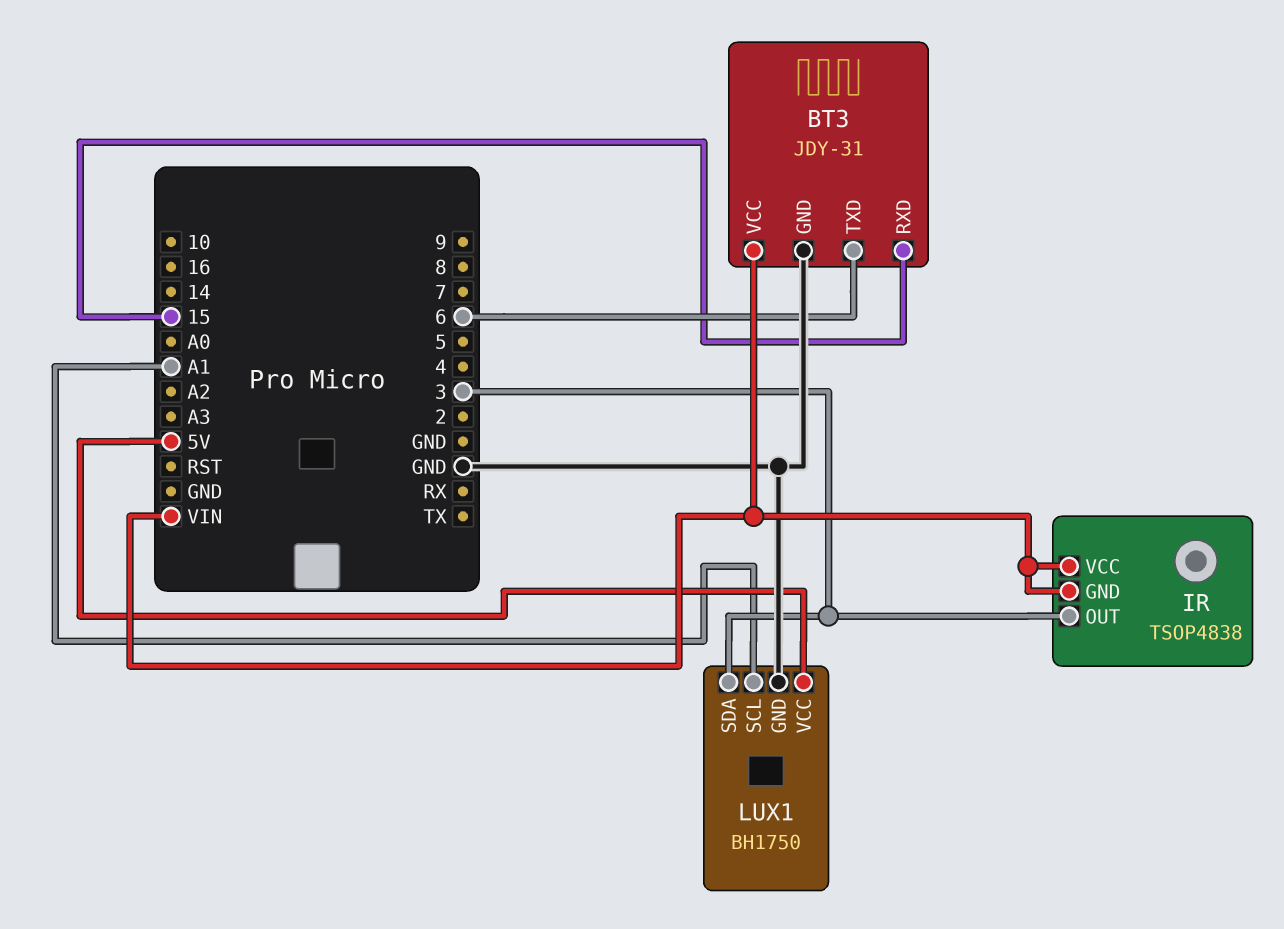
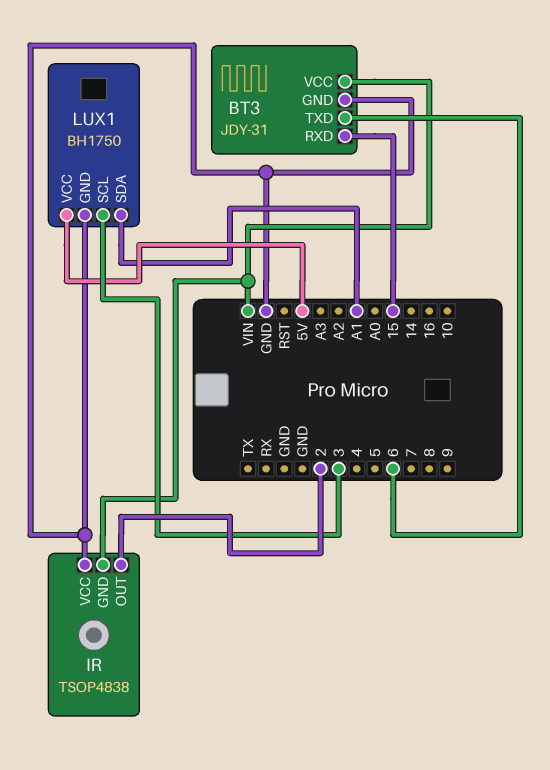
IR pin OUT: 3 -> 2
IR pin VCC: VIN -> GND
LUX1 pin SCL: A1 -> 3
LUX1 pin SDA: 3 -> A1

